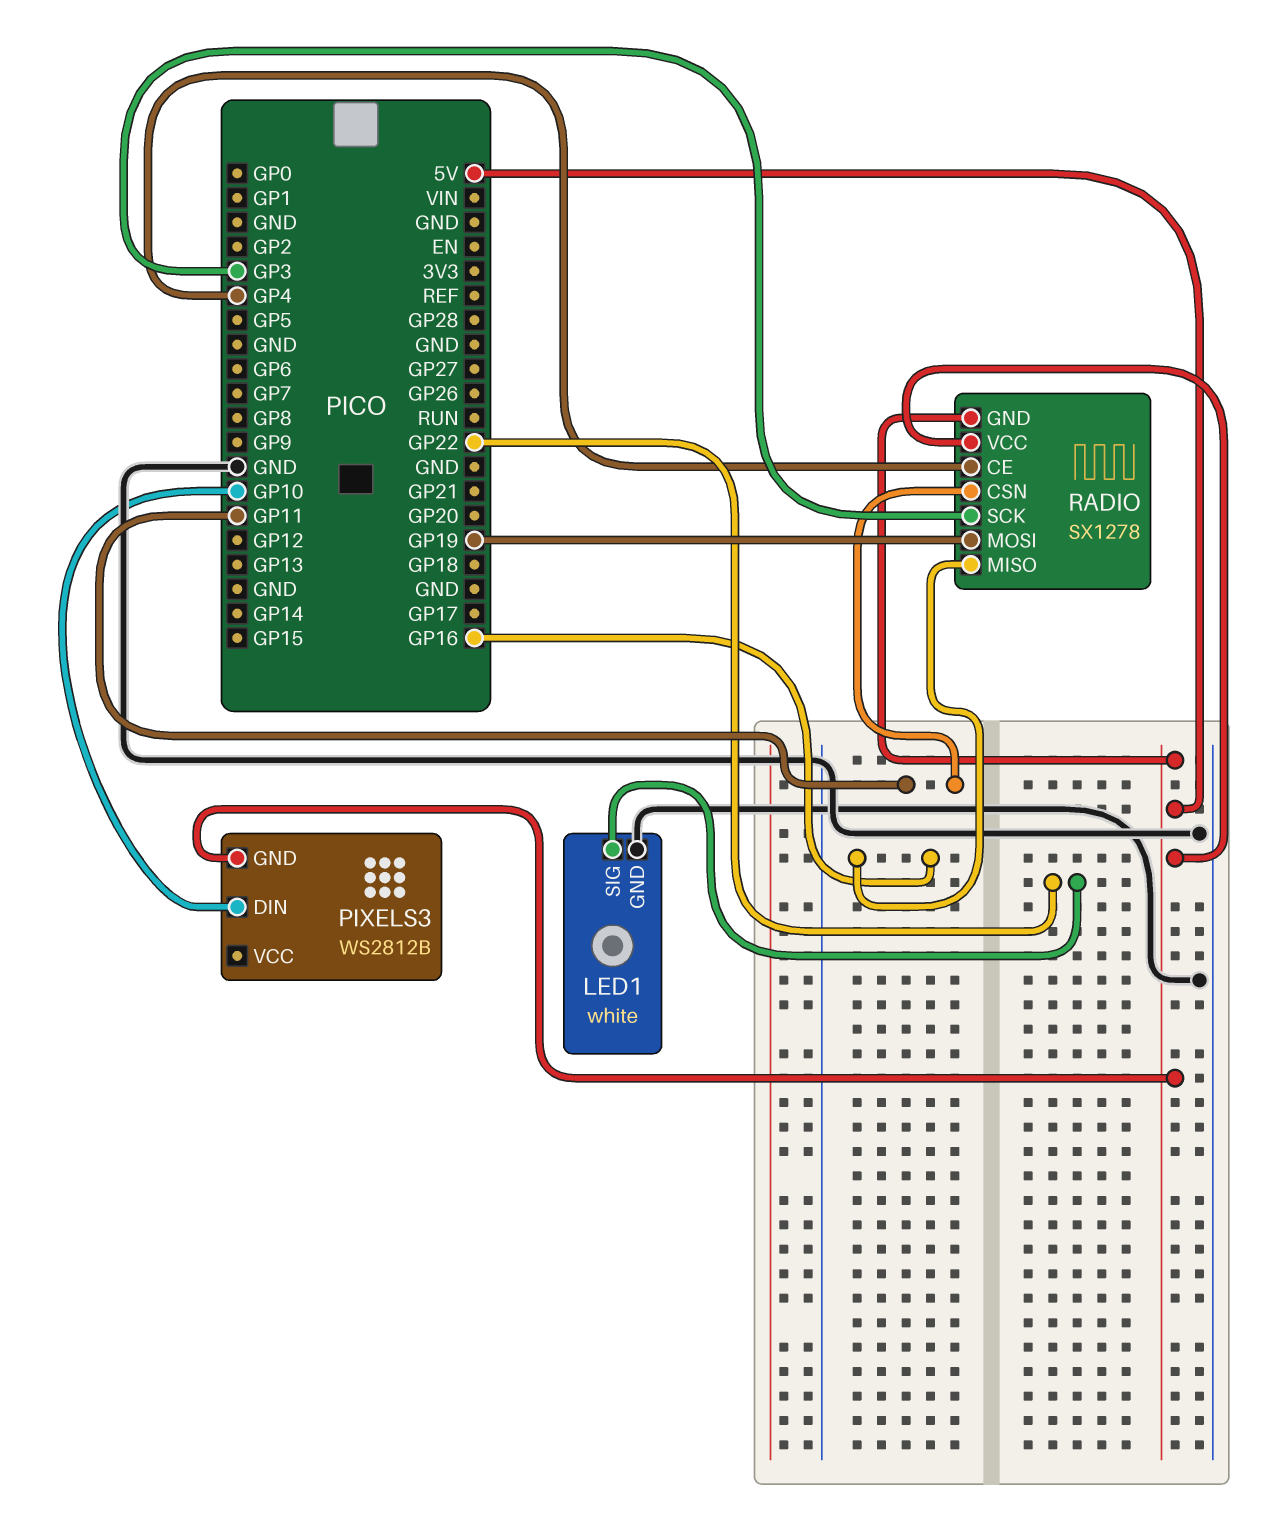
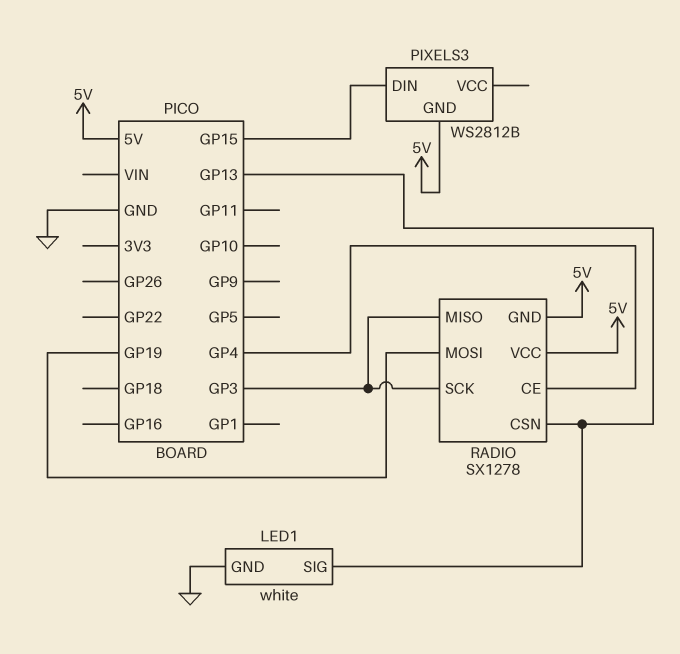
LED1 pin SIG: GP22 -> GP13
PIXELS3 pin DIN: GP10 -> GP15
RADIO pin CSN: GP11 -> GP13
RADIO pin MISO: GP16 -> GP3

